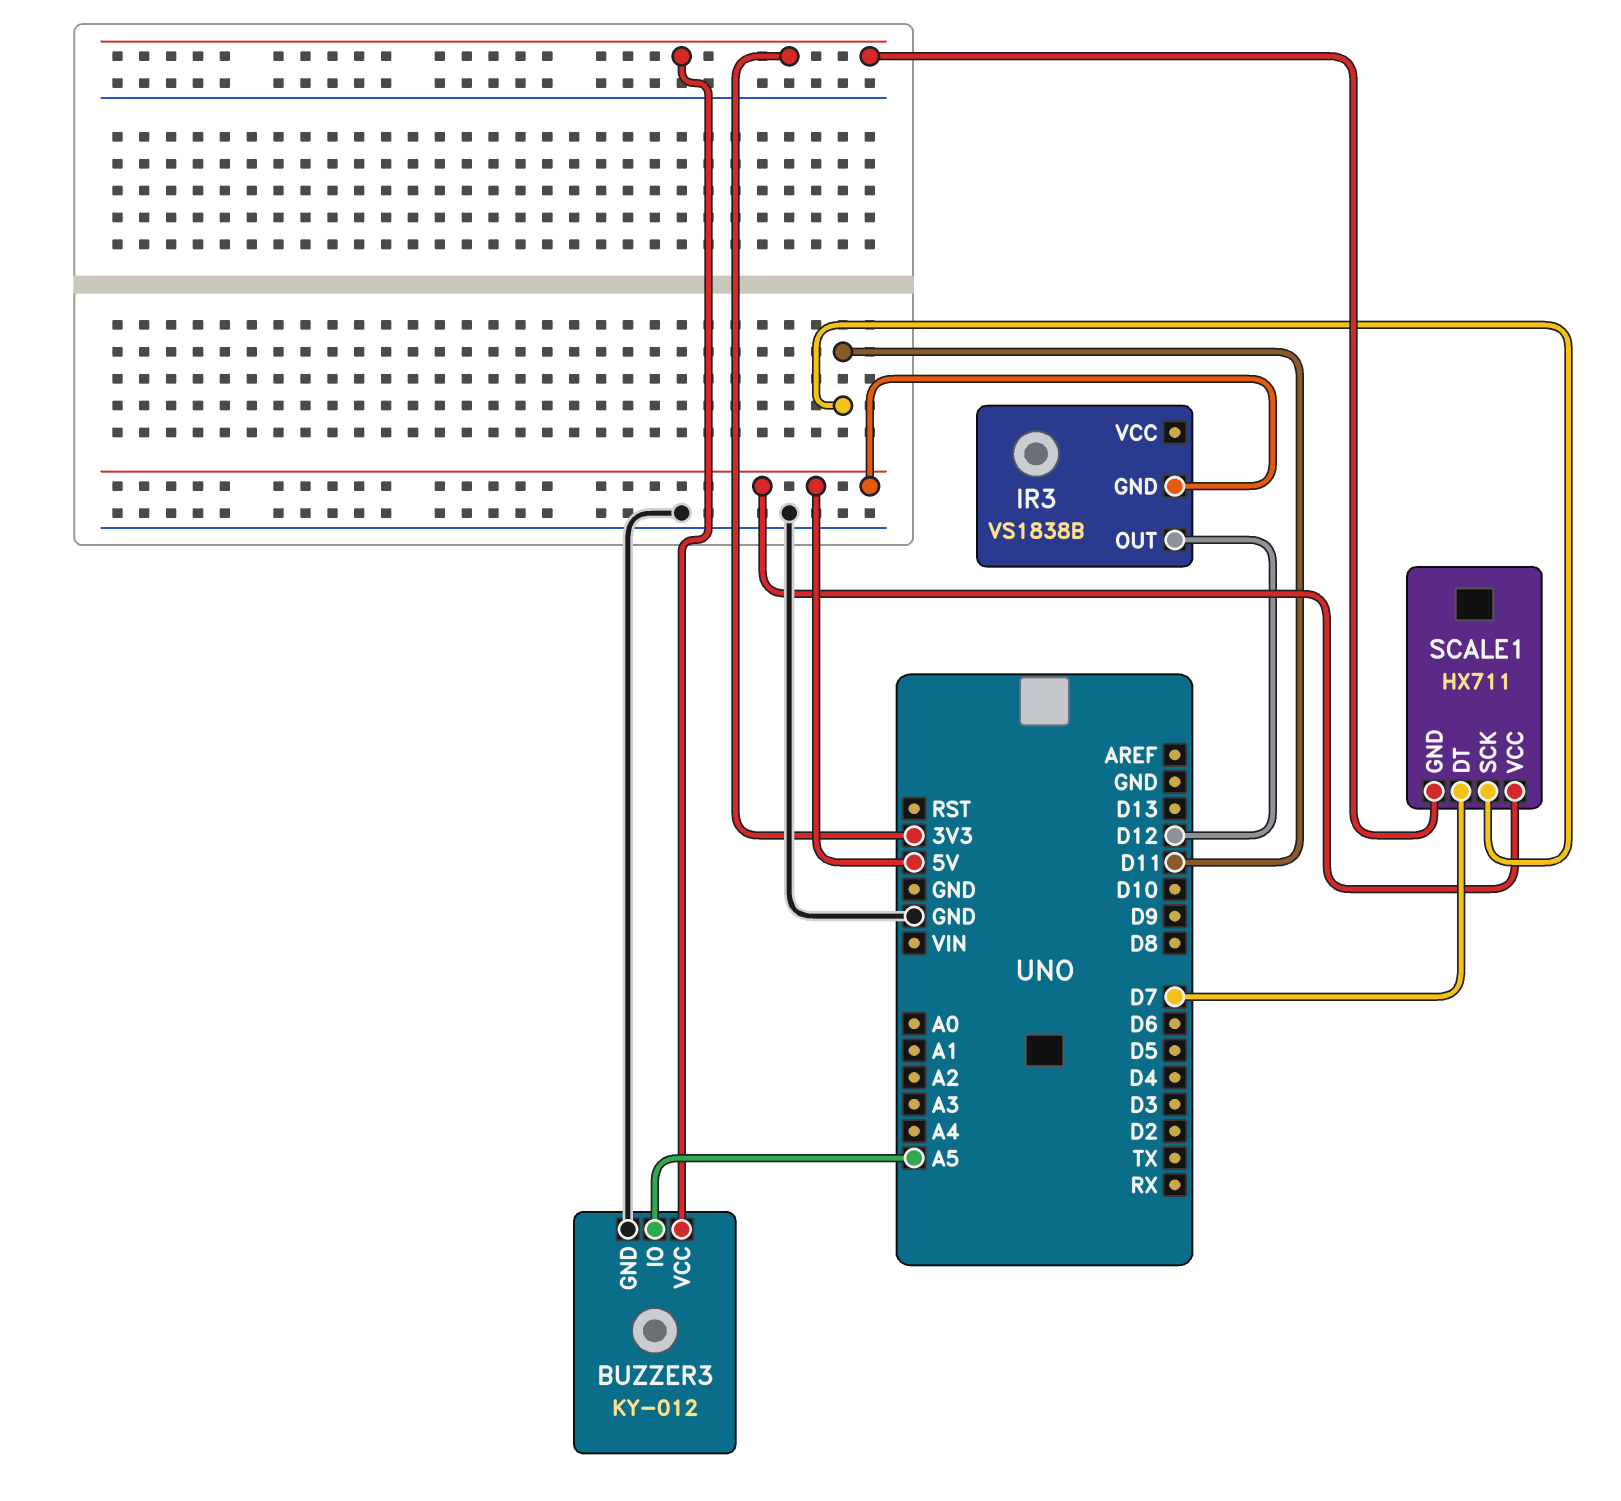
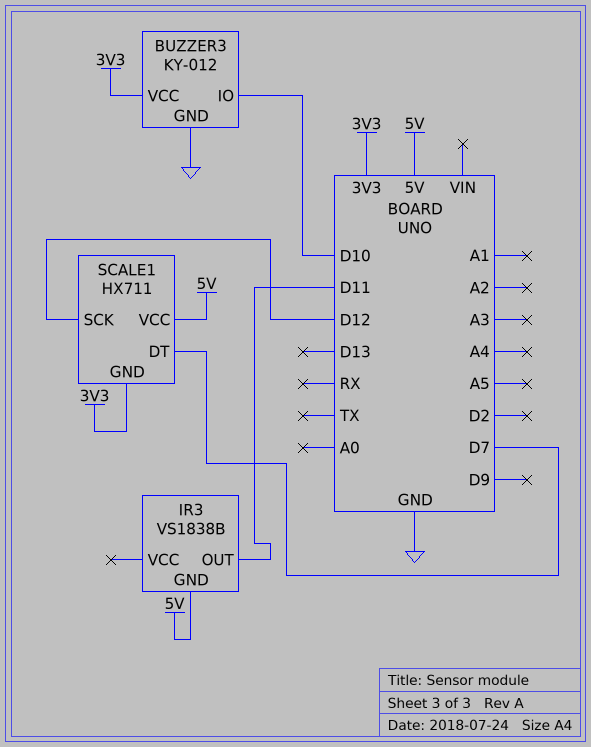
BUZZER3 pin IO: A5 -> D10
IR3 pin OUT: D12 -> D11
SCALE1 pin SCK: D11 -> D12

